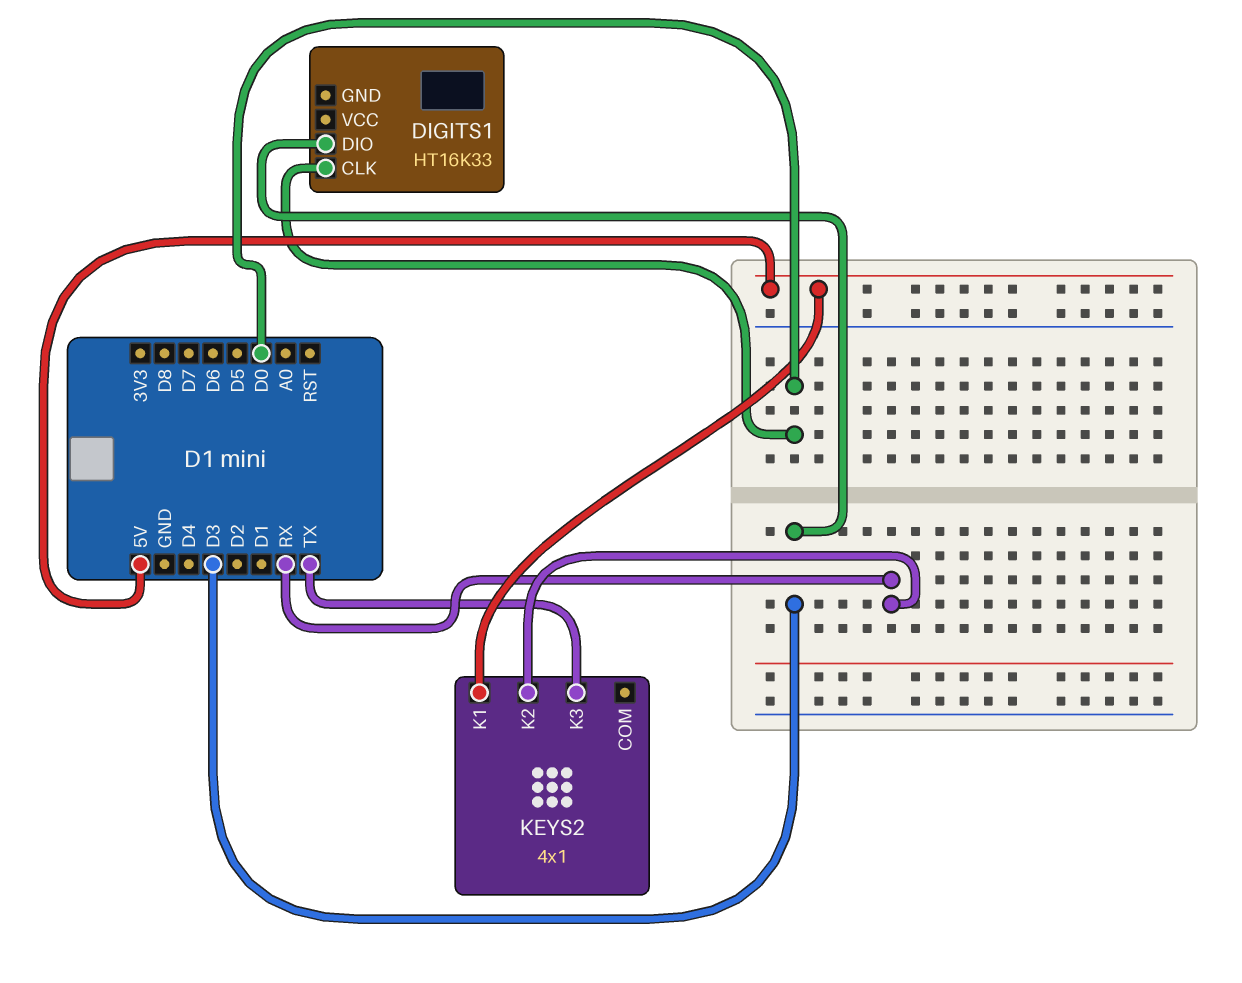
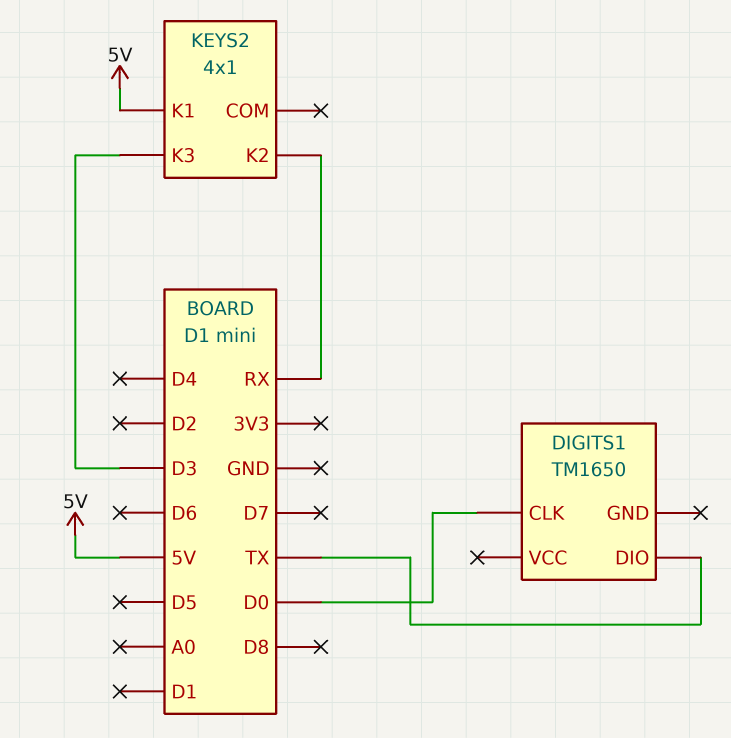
DIGITS1: HT16K33 -> TM1650
DIGITS1 pin DIO: D3 -> TX
KEYS2 pin K3: TX -> D3

